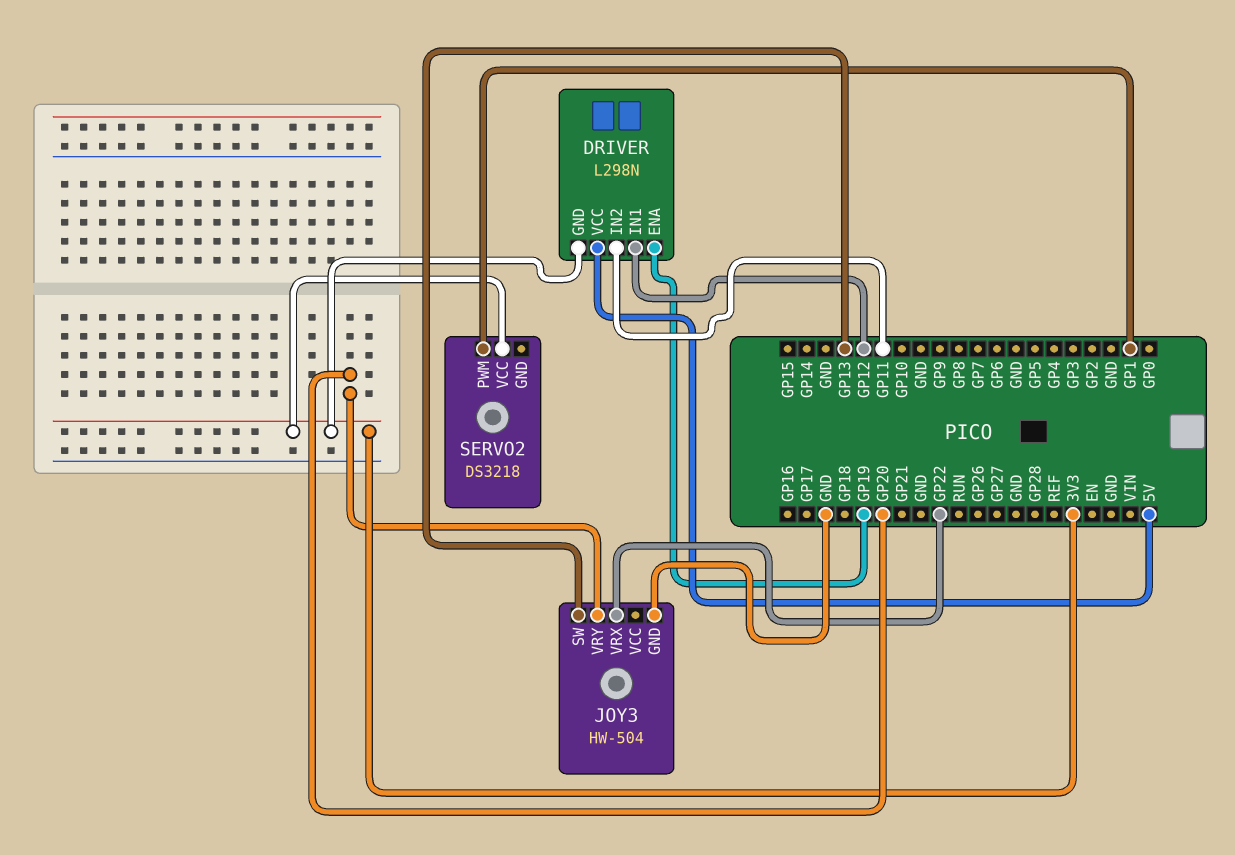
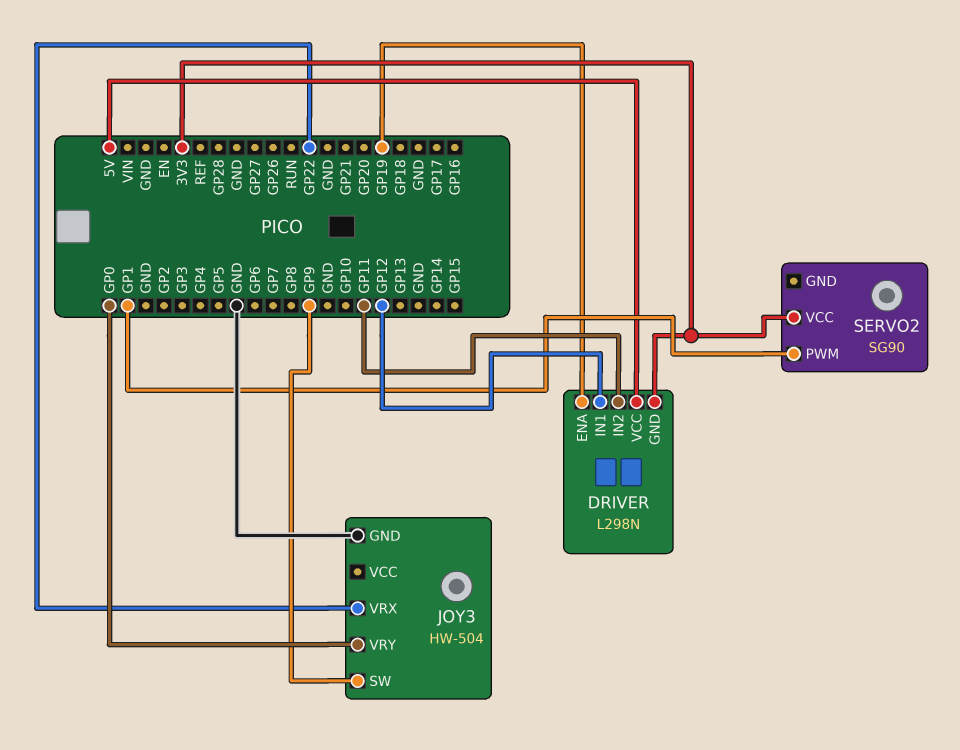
JOY3 pin SW: GP13 -> GP9
JOY3 pin VRY: GP20 -> GP0
SERVO2: DS3218 -> SG90

